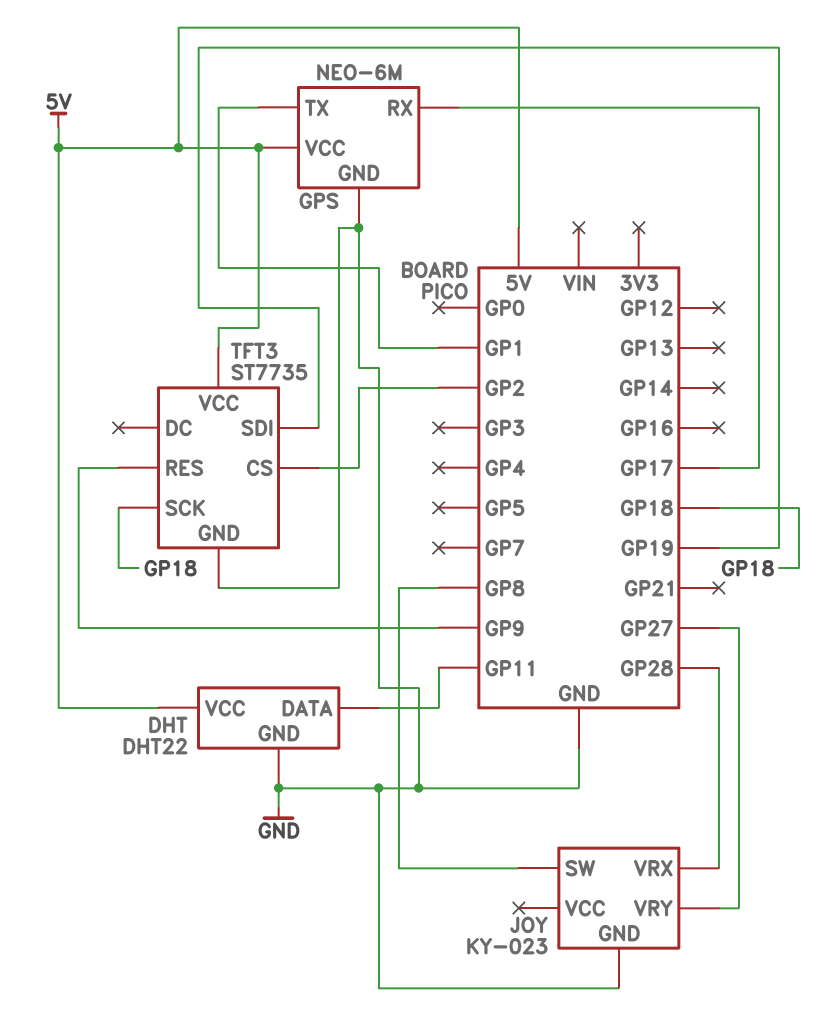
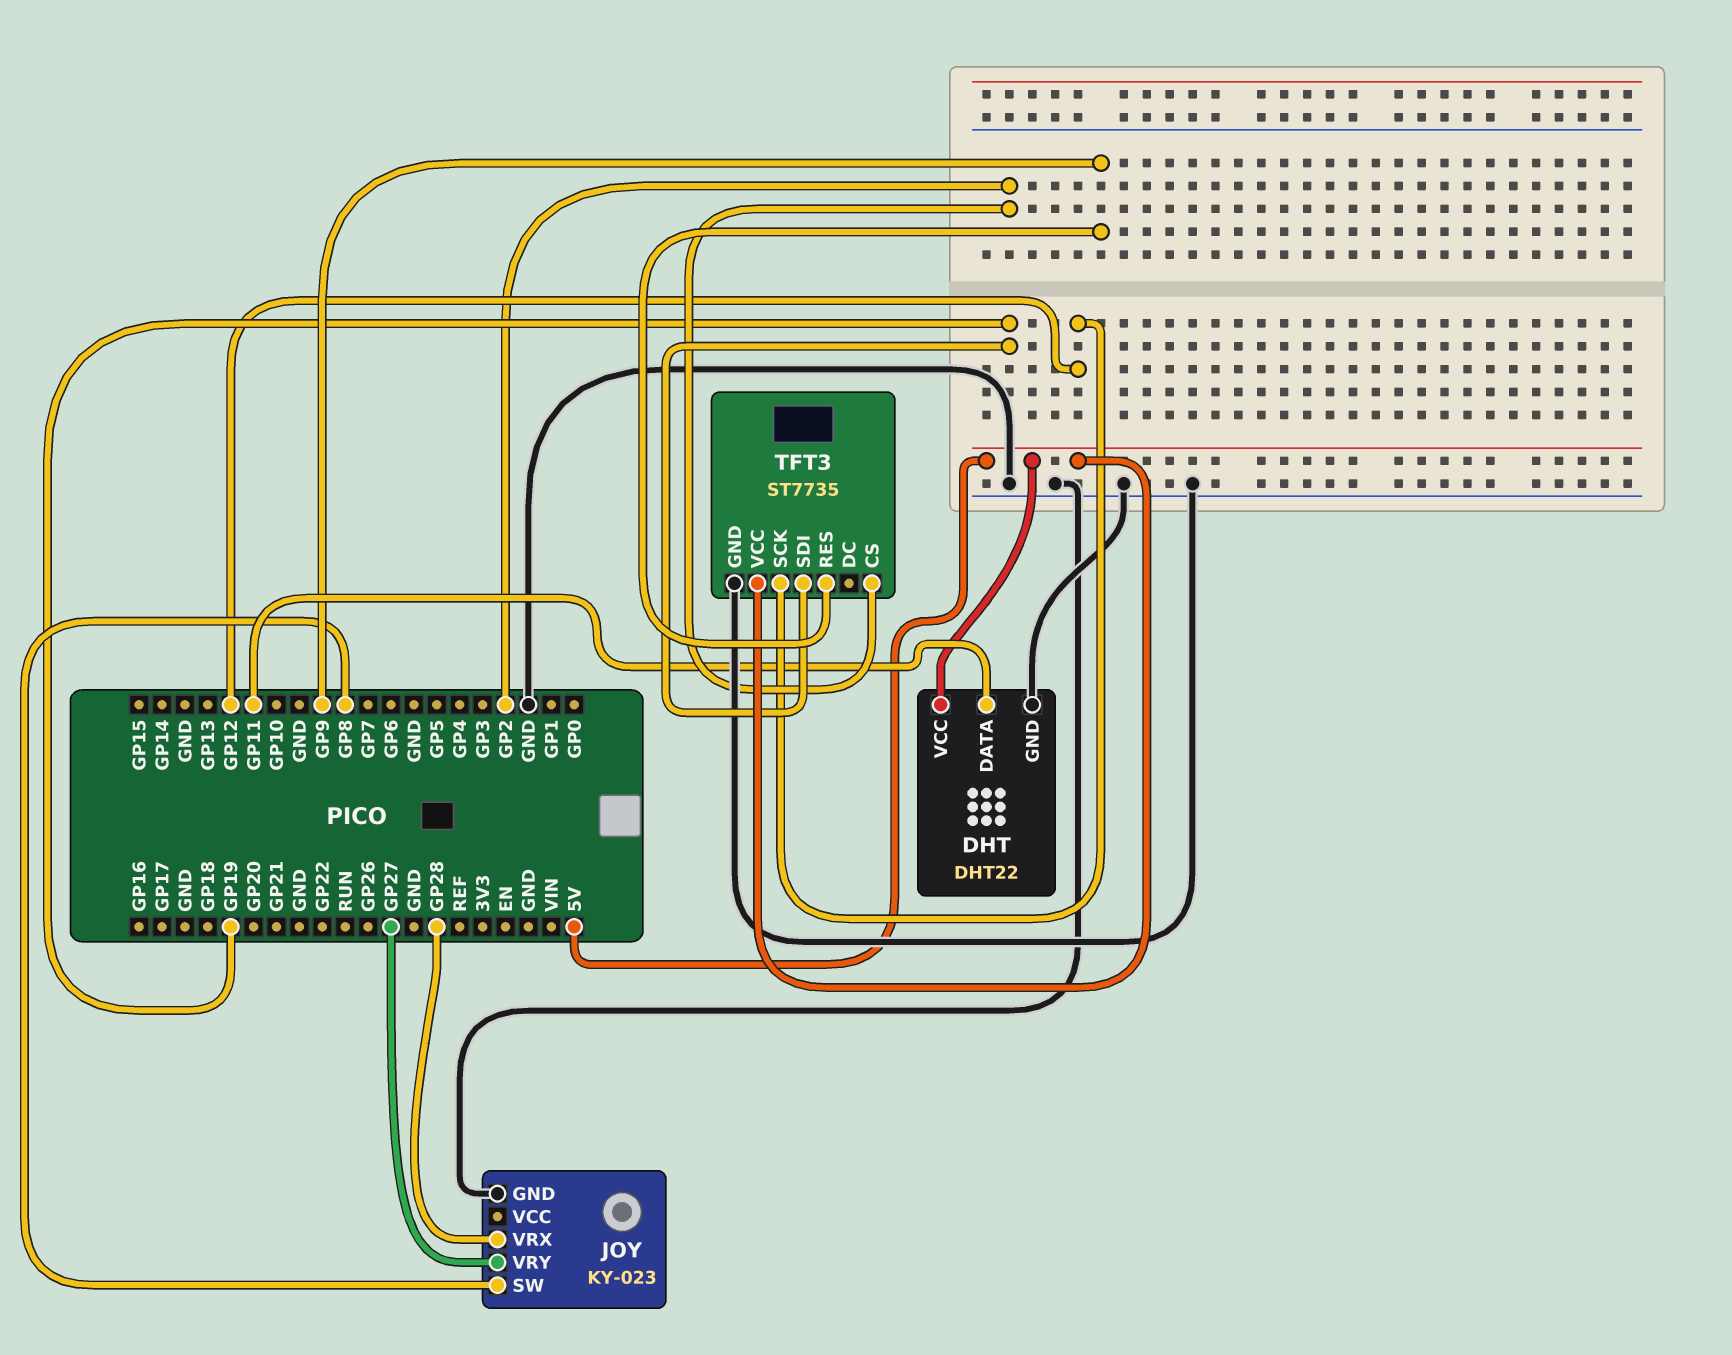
GPS: NEO-6M -> none
GPS pin GND: GND -> none
GPS pin RX: GP17 -> none
GPS pin TX: GP1 -> none
GPS pin VCC: 5V -> none
TFT3 pin SCK: GP18 -> GP12

